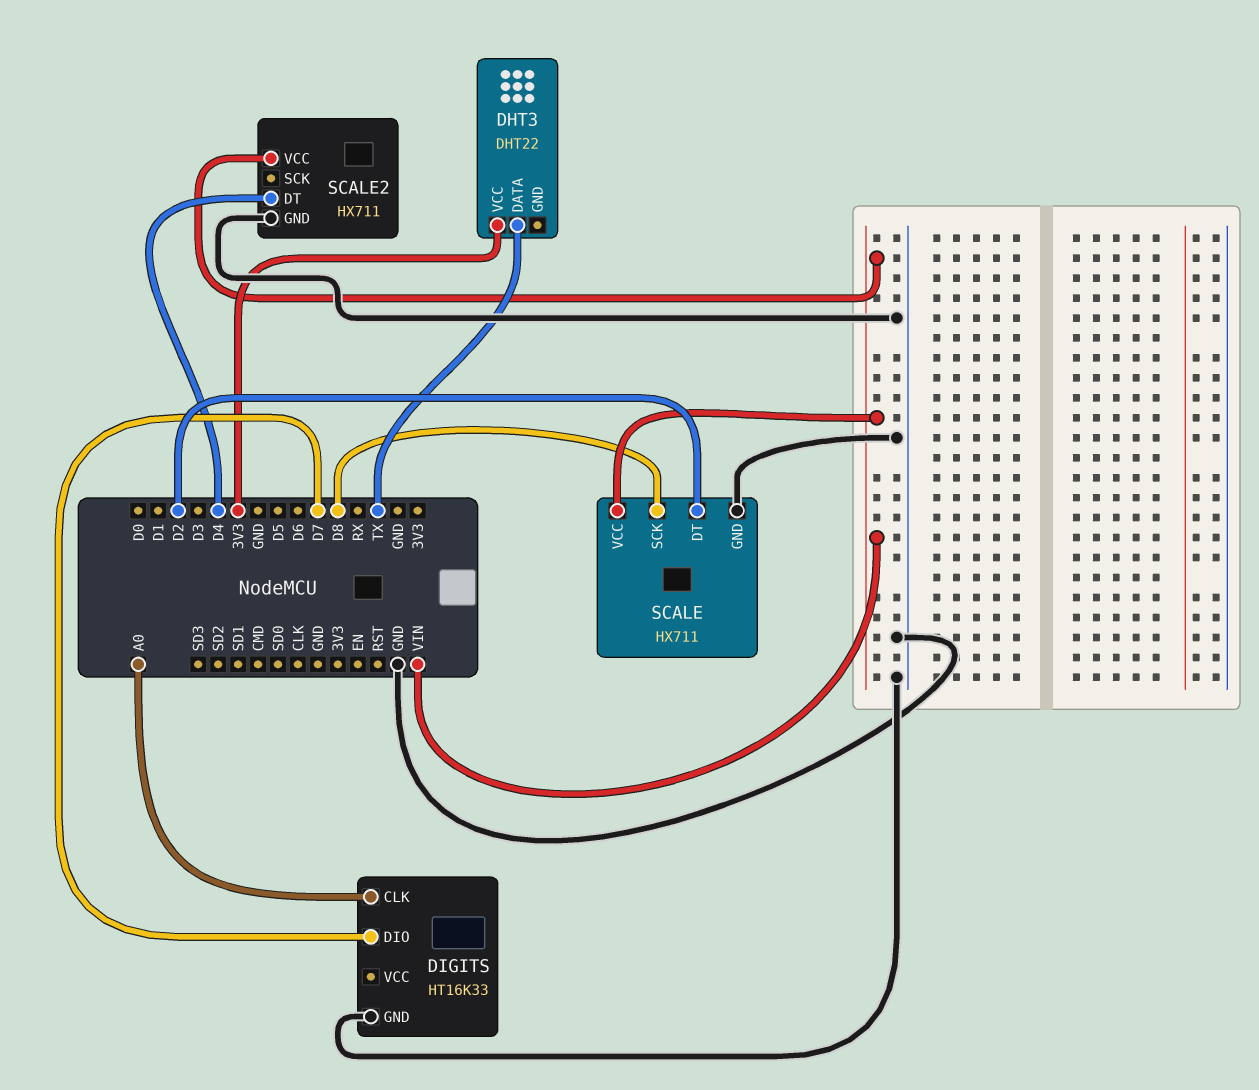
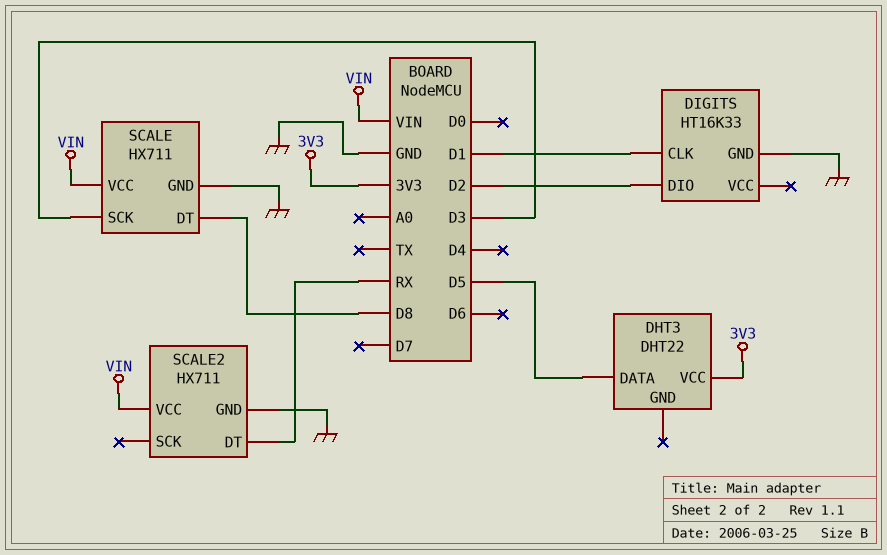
DHT3 pin DATA: TX -> D5
DIGITS pin CLK: A0 -> D1
DIGITS pin DIO: D7 -> D2
SCALE pin DT: D2 -> D8
SCALE pin SCK: D8 -> D3
SCALE2 pin DT: D4 -> RX

